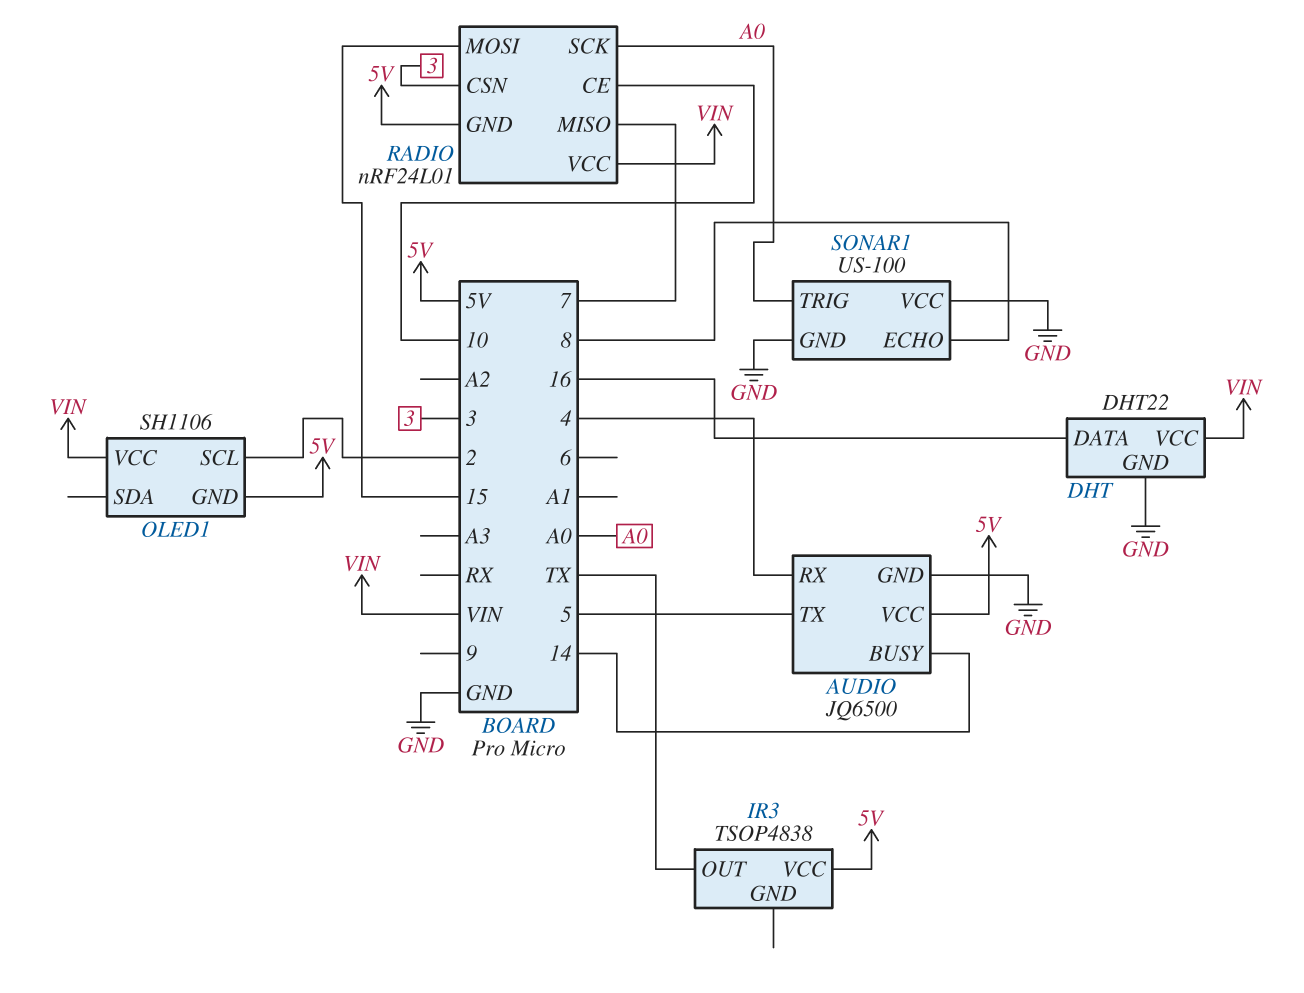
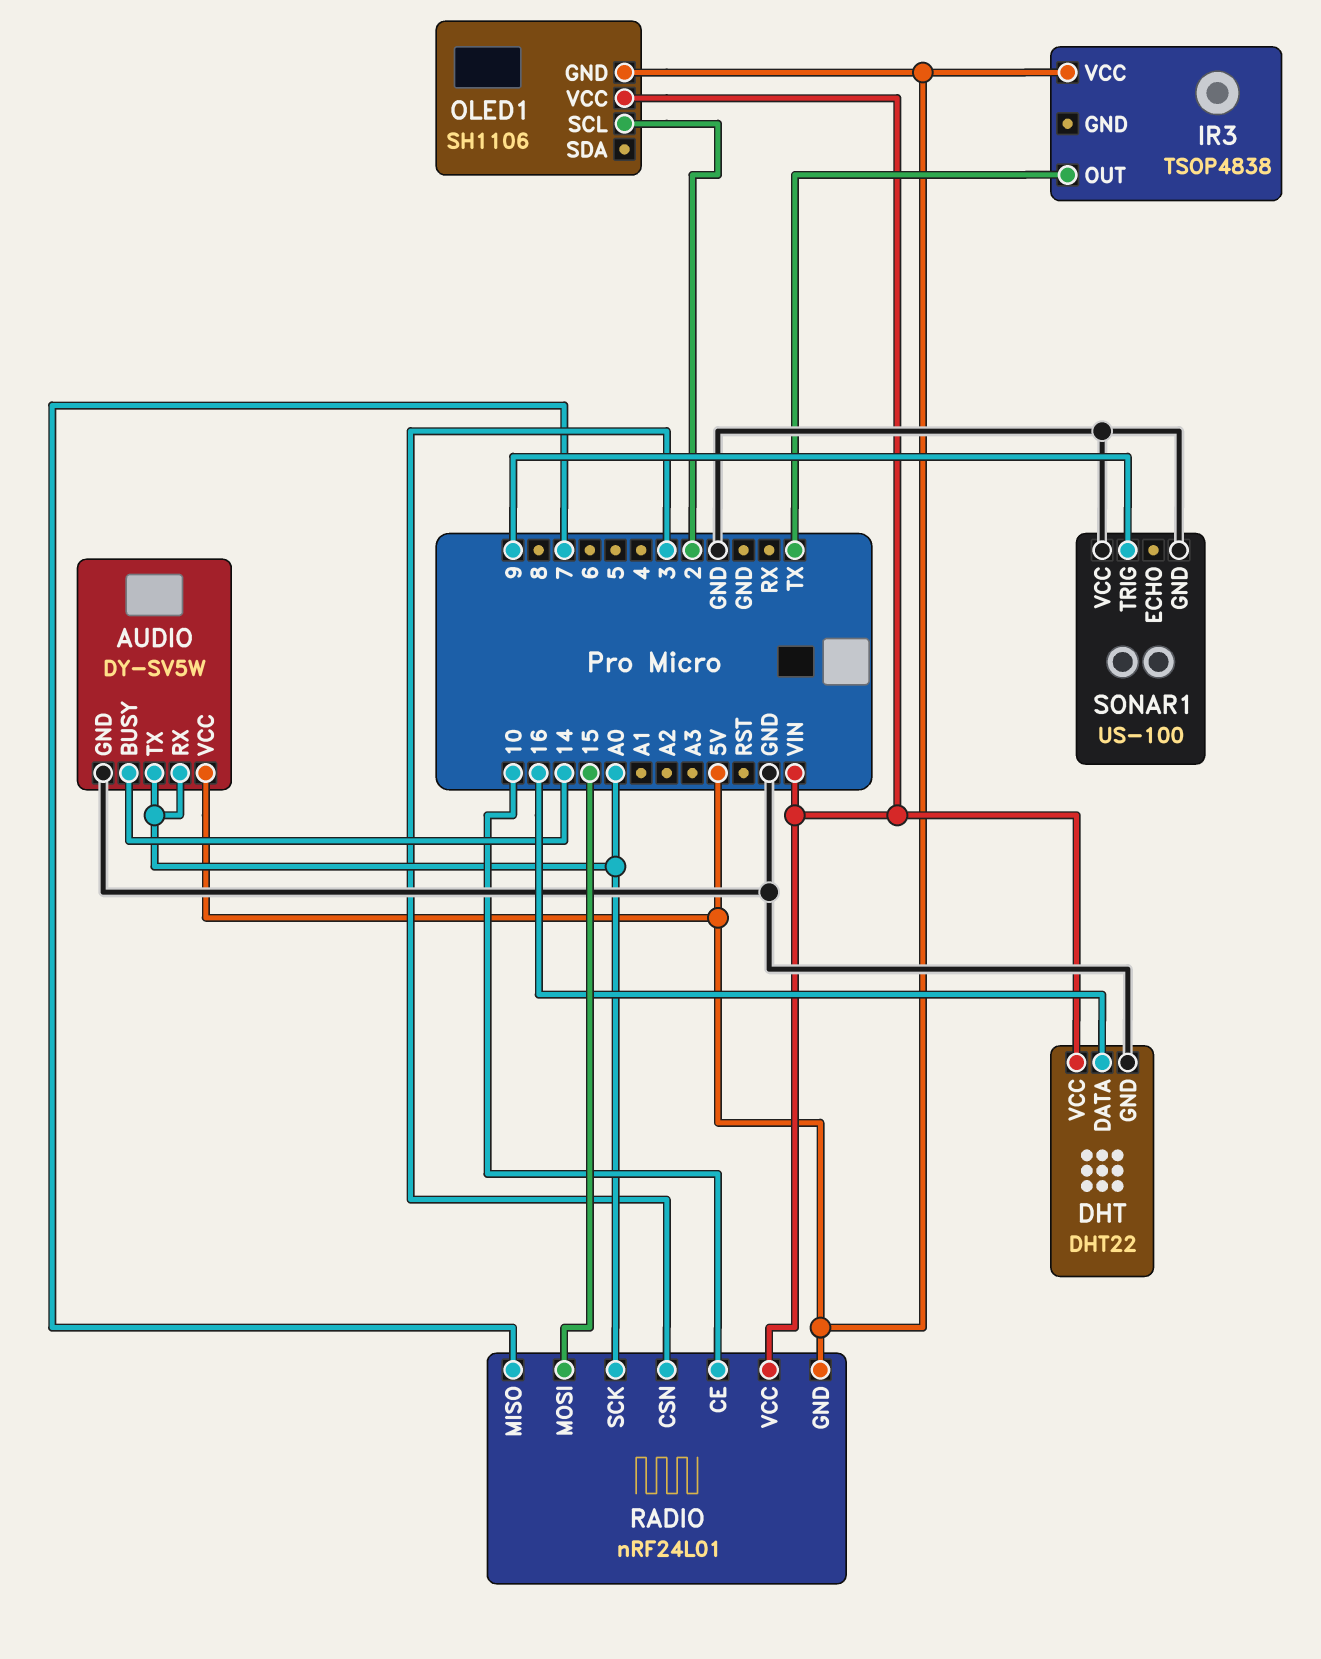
AUDIO: JQ6500 -> DY-SV5W
AUDIO pin RX: 4 -> A0
AUDIO pin TX: 5 -> A0
SONAR1 pin ECHO: 8 -> none
SONAR1 pin TRIG: A0 -> 9

